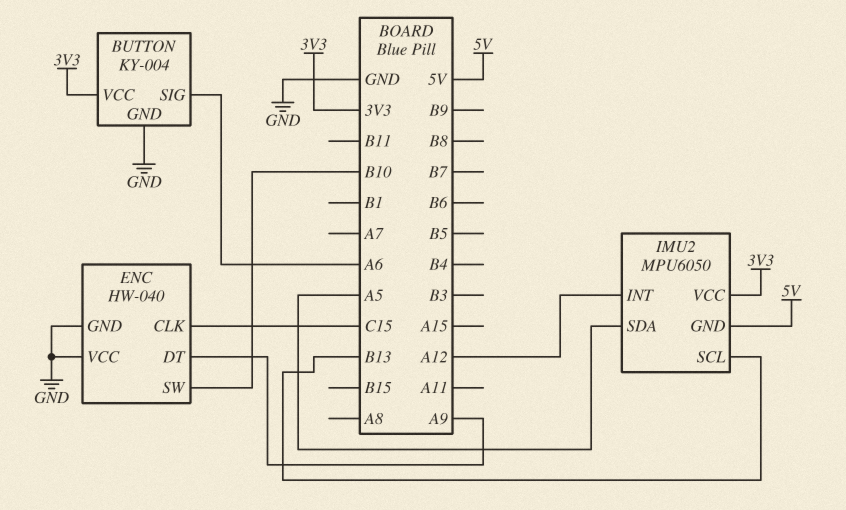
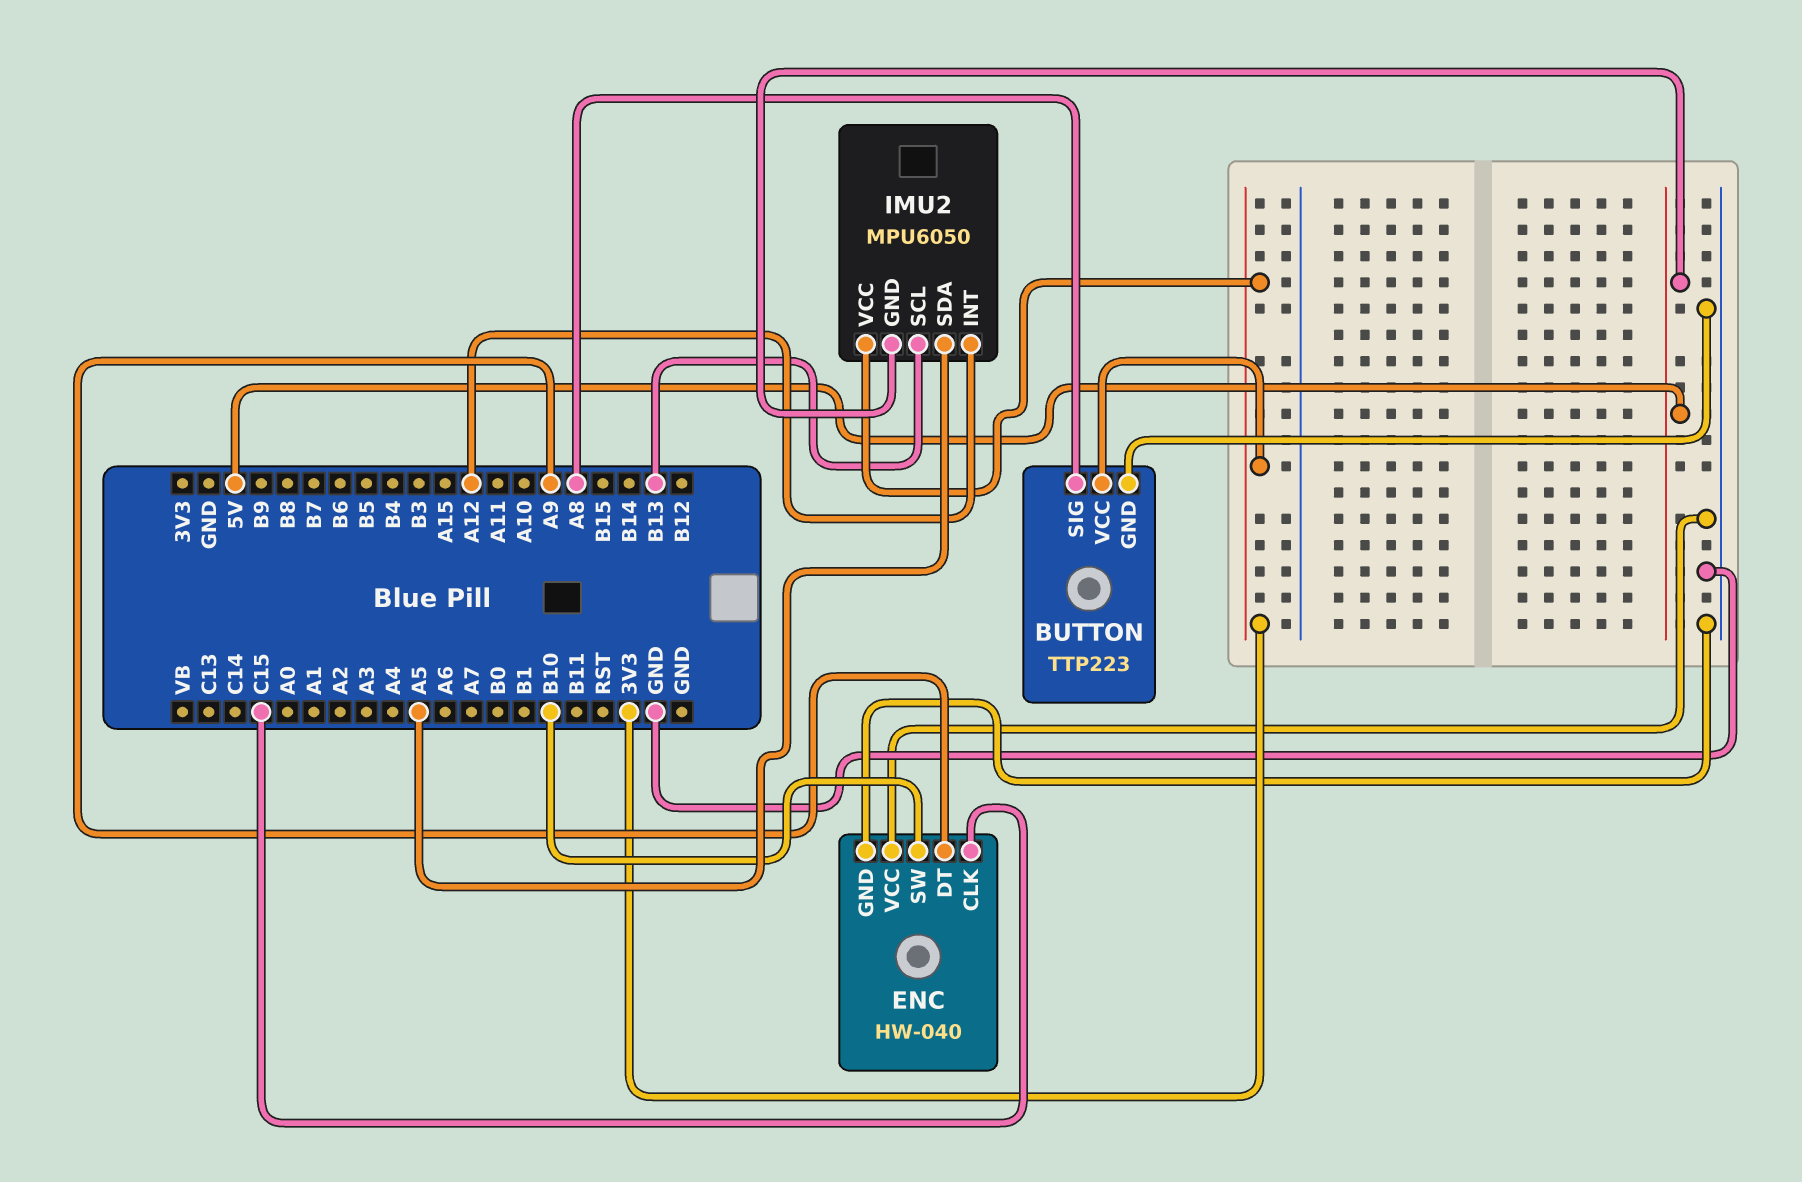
BUTTON: KY-004 -> TTP223
BUTTON pin SIG: A6 -> A8

